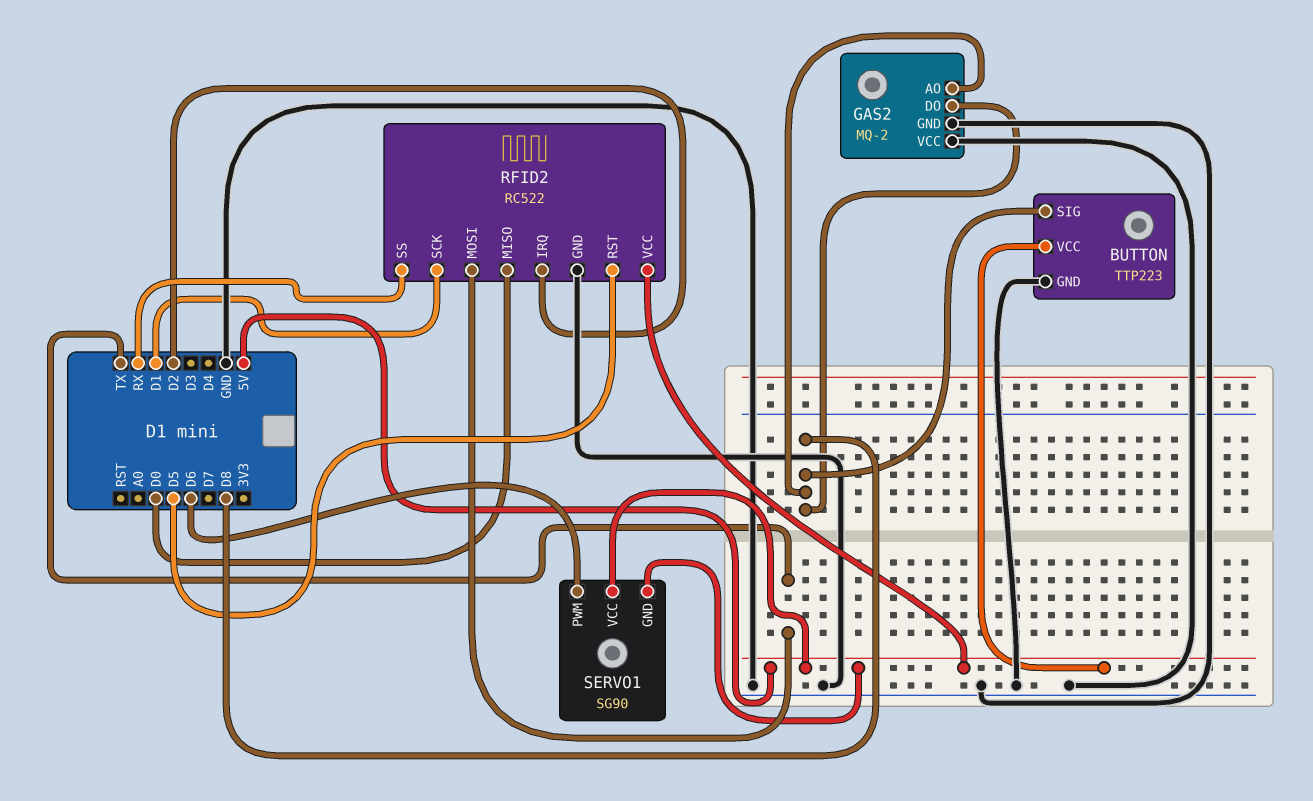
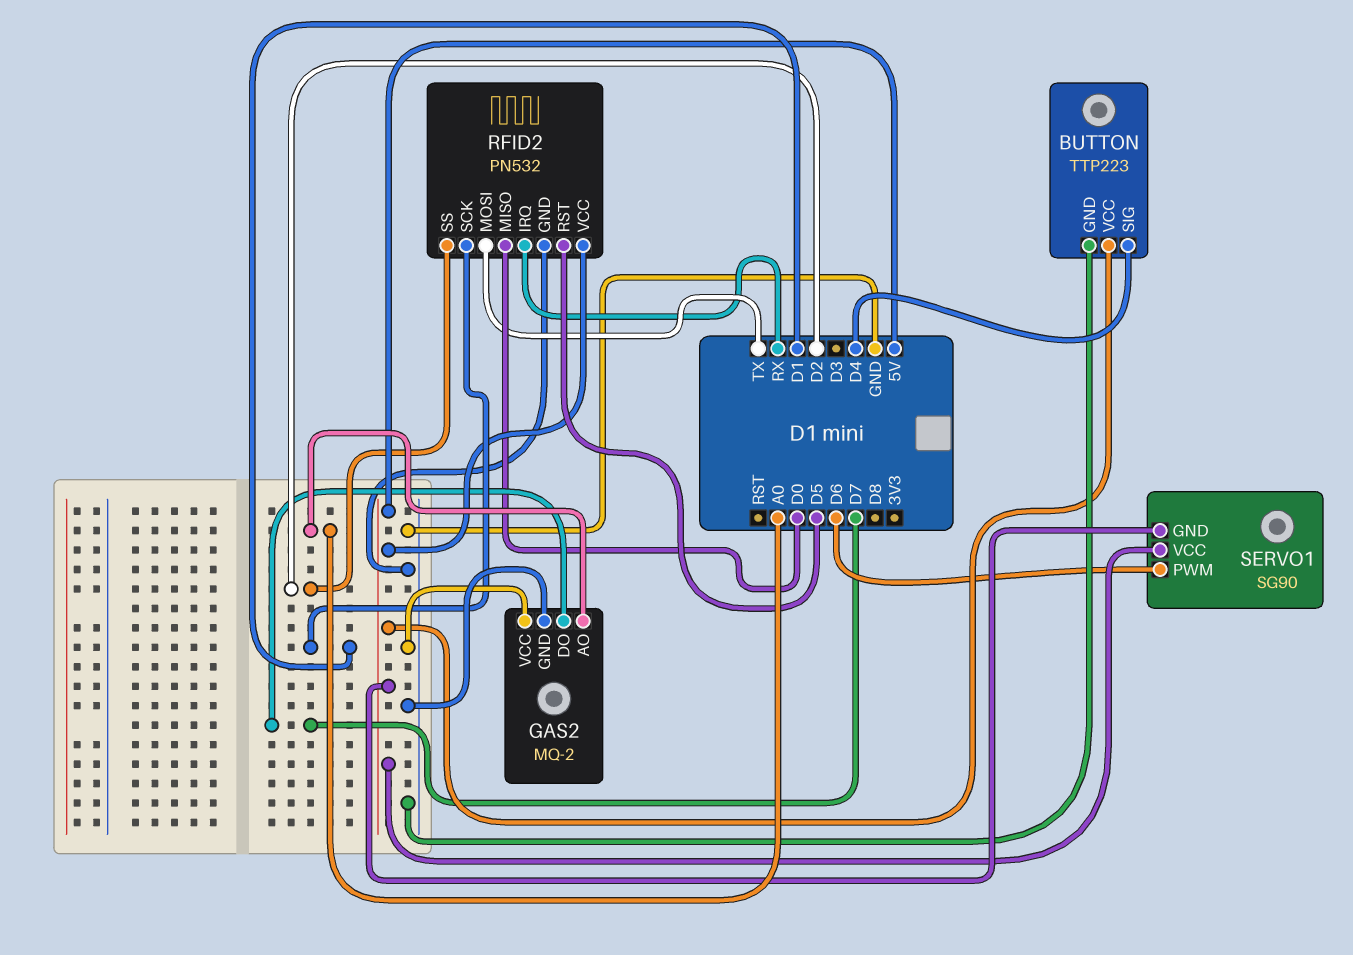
BUTTON pin SIG: D8 -> D4
GAS2 pin AO: D8 -> A0
GAS2 pin DO: D8 -> D7
RFID2: RC522 -> PN532
RFID2 pin IRQ: D2 -> RX
RFID2 pin SS: RX -> D2

